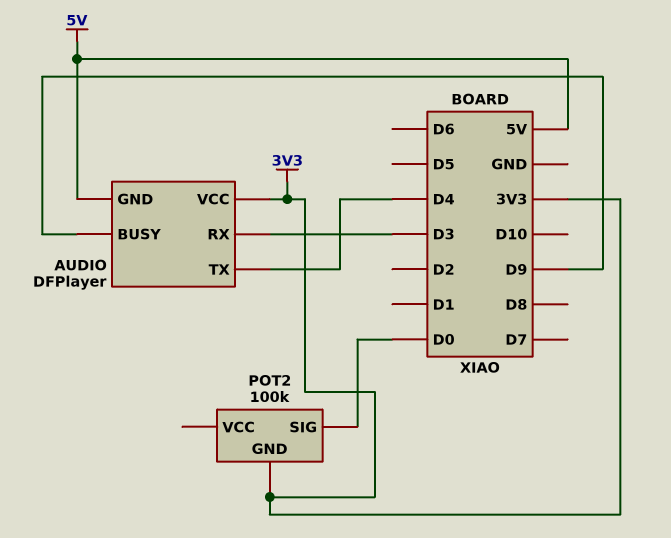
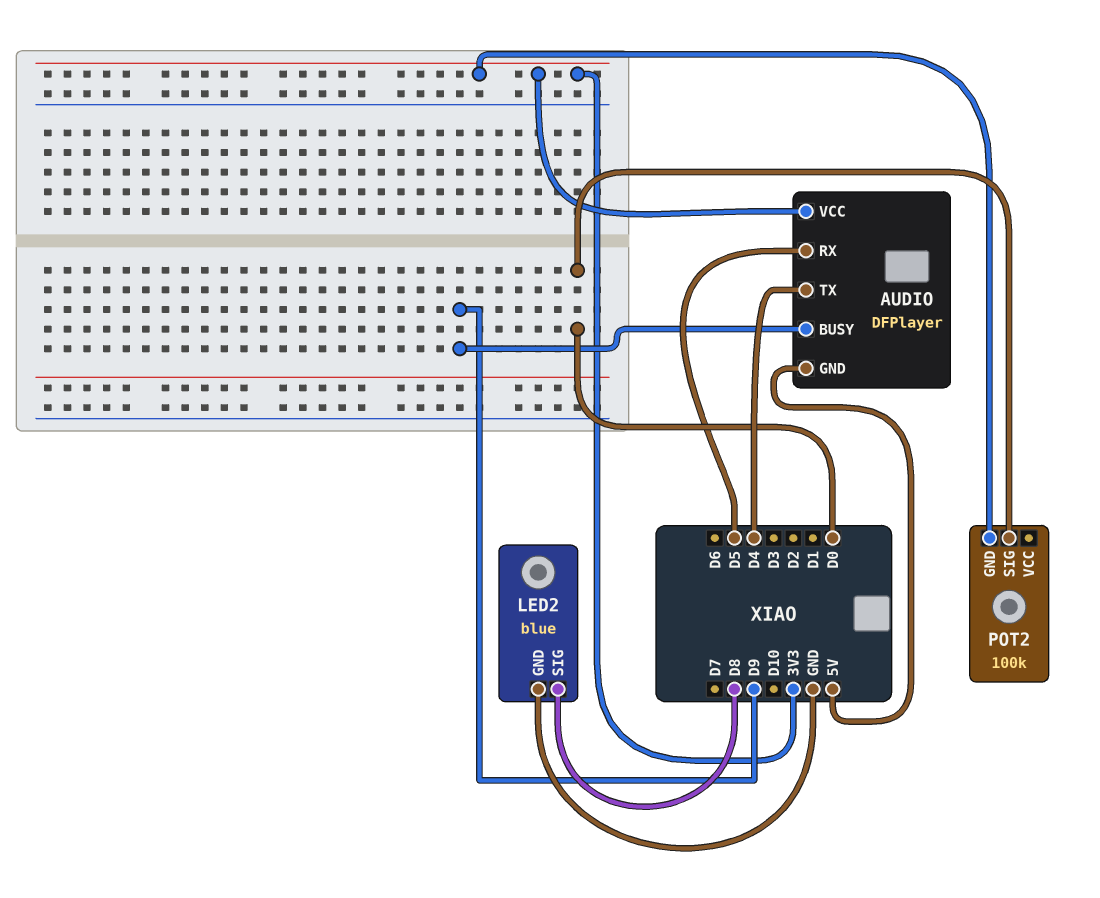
AUDIO pin RX: D3 -> D5
LED2: none -> blue
LED2 pin GND: none -> GND
LED2 pin SIG: none -> D8

